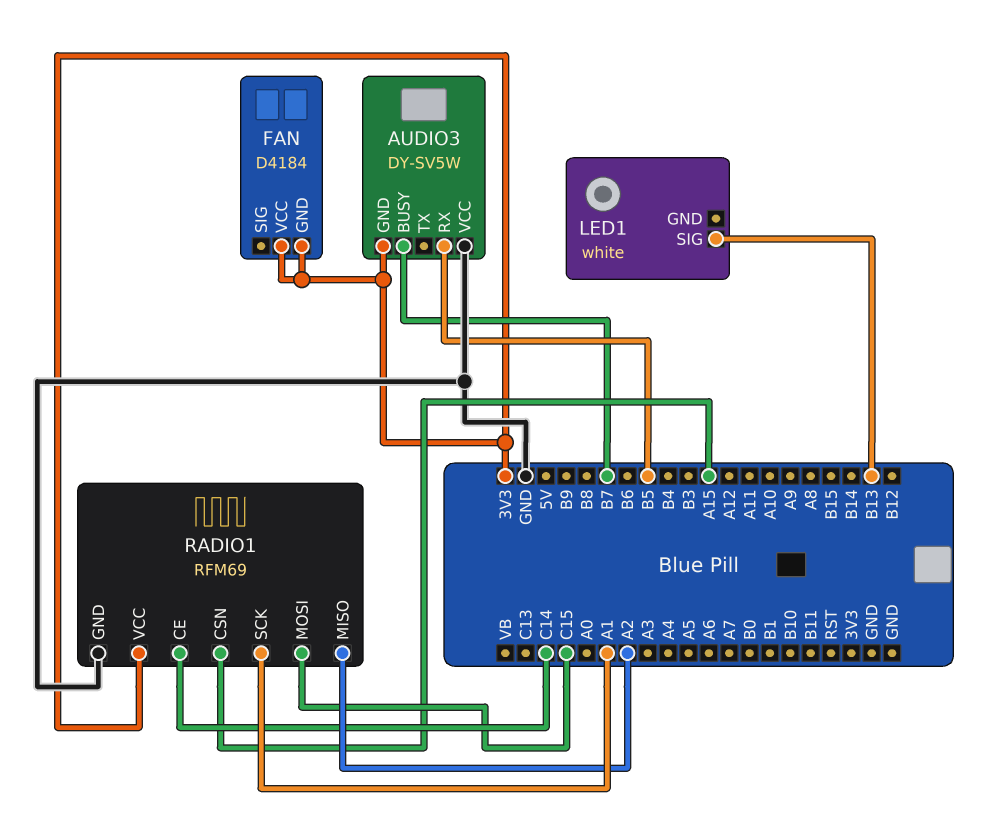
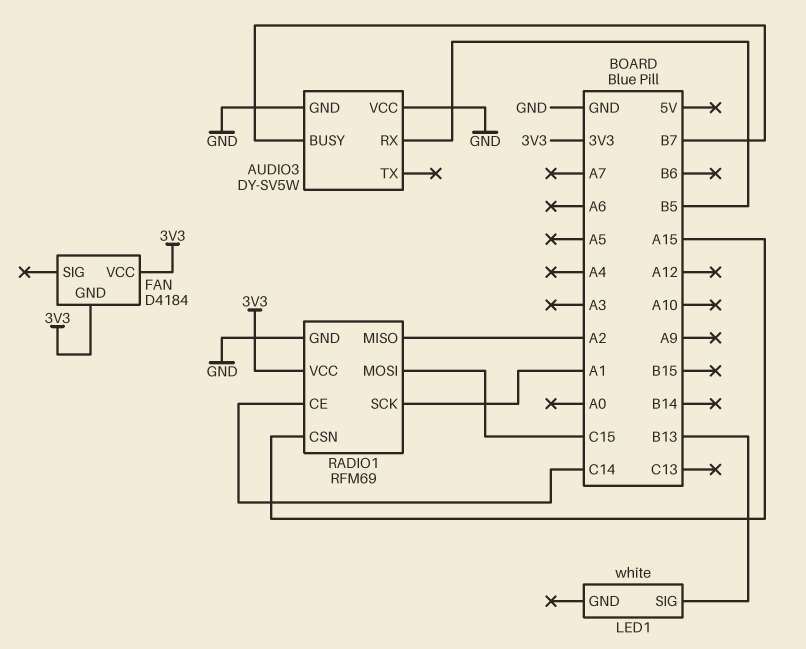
AUDIO3 pin GND: 3V3 -> GND

